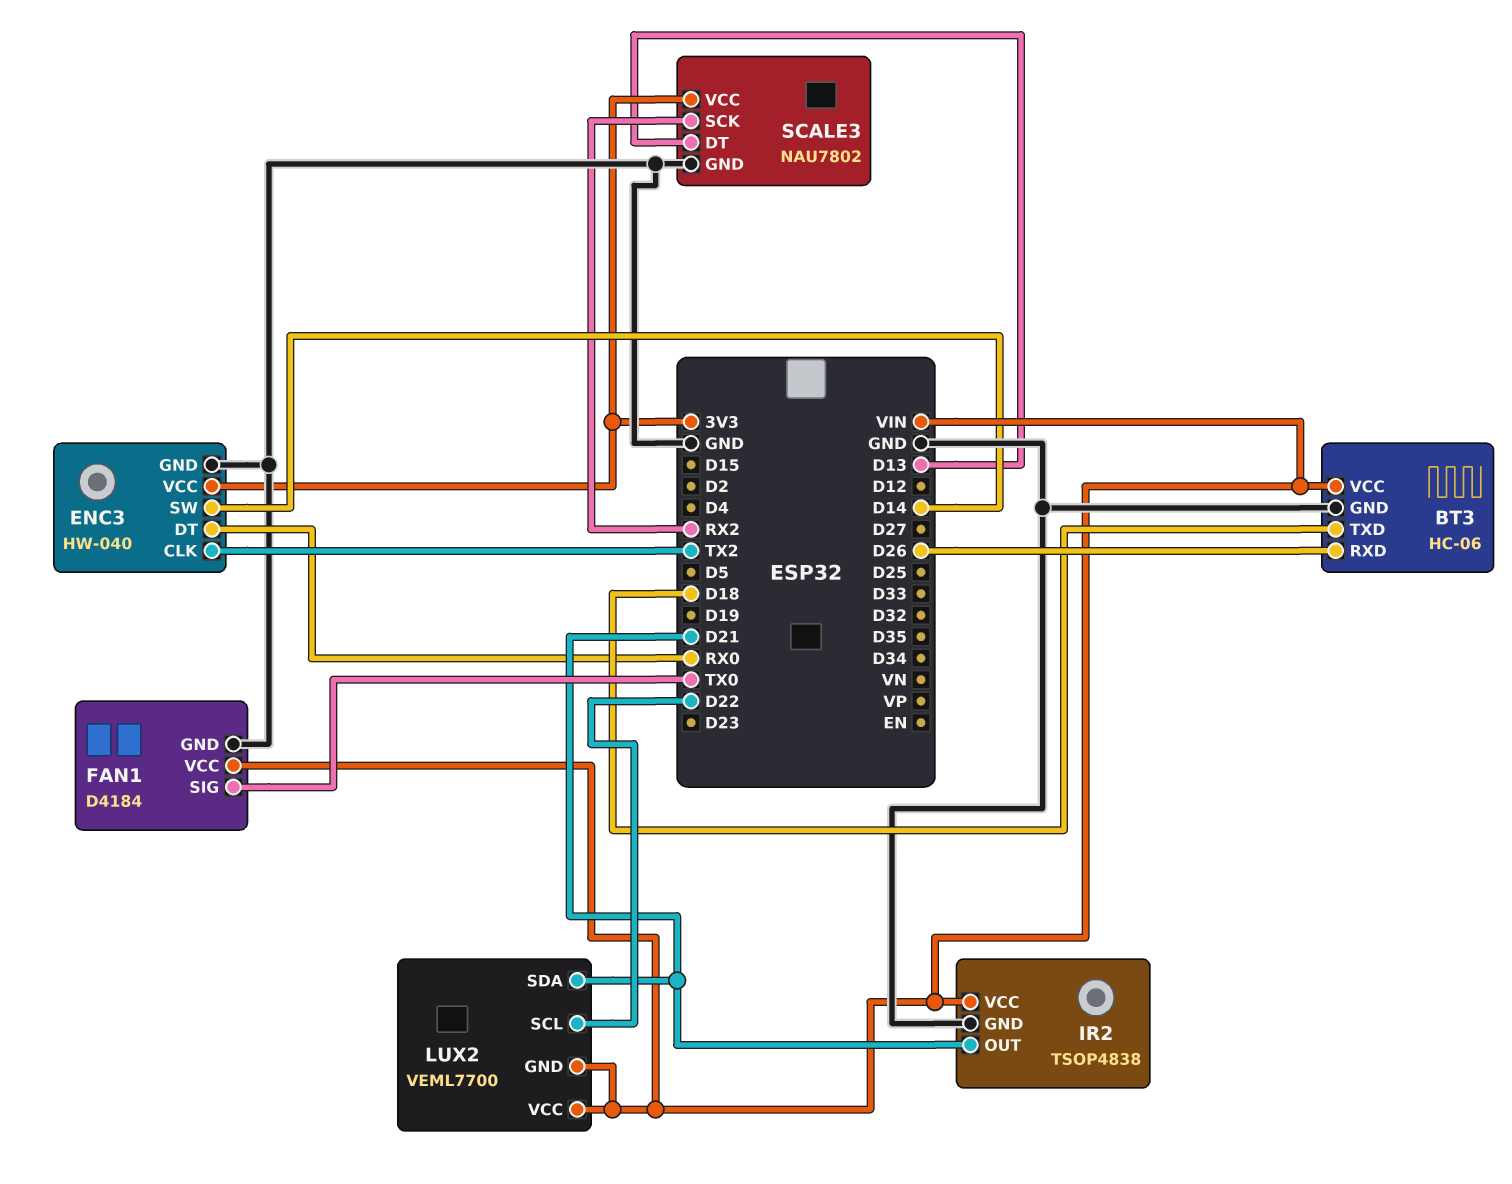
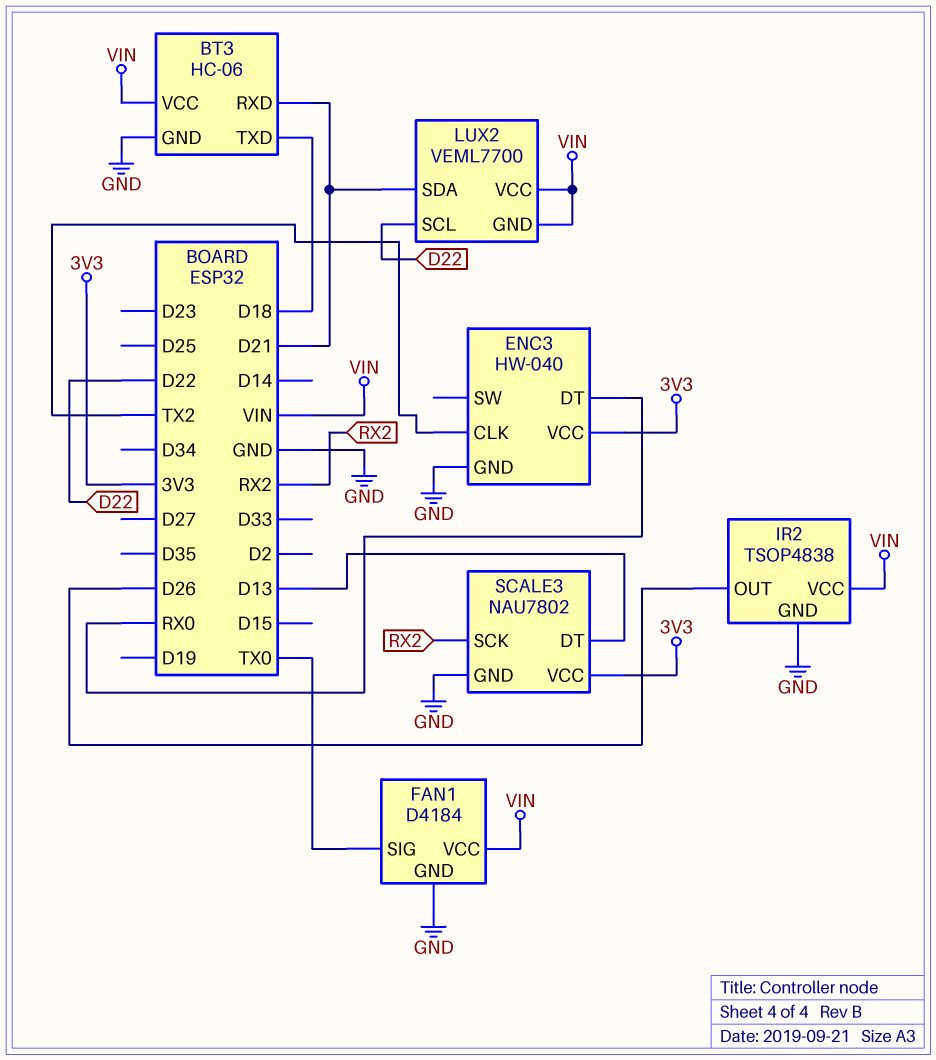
BT3 pin RXD: D26 -> D21
ENC3 pin SW: D14 -> none
IR2 pin OUT: D21 -> D26

